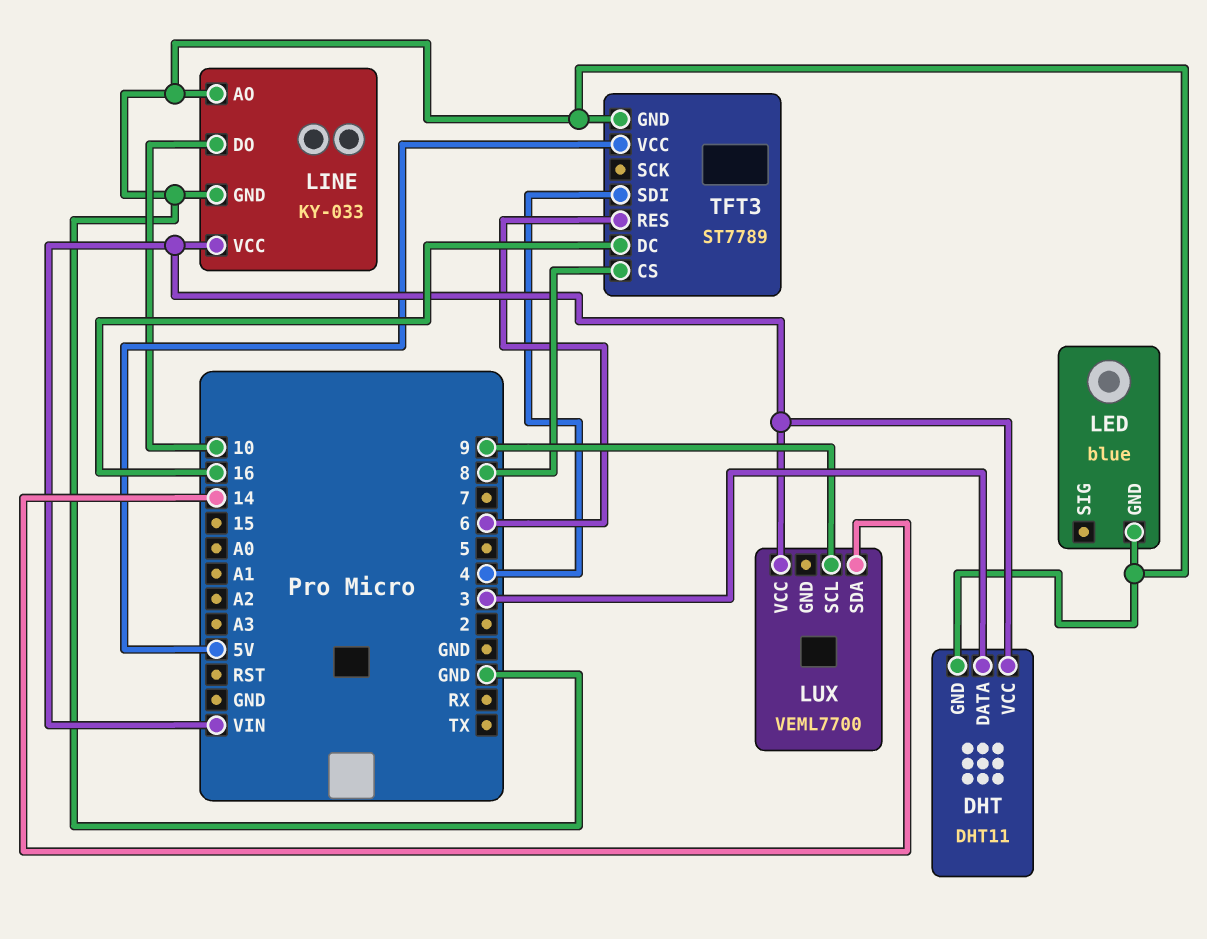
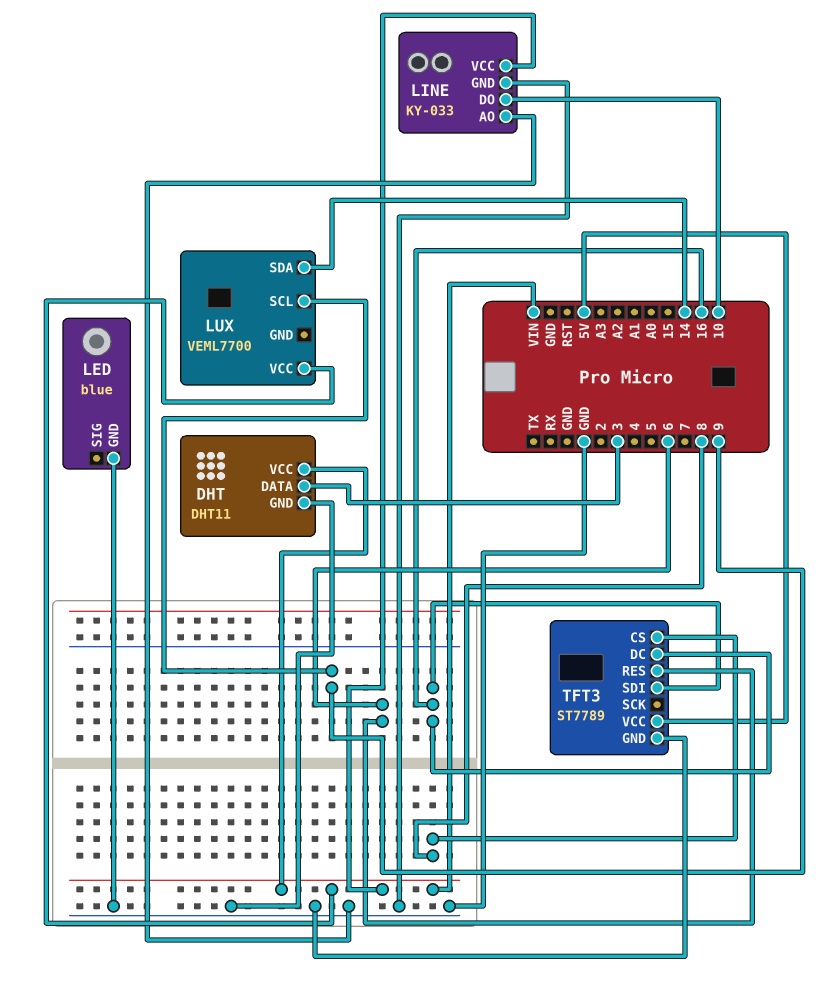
TFT3 pin SDI: 4 -> 16

